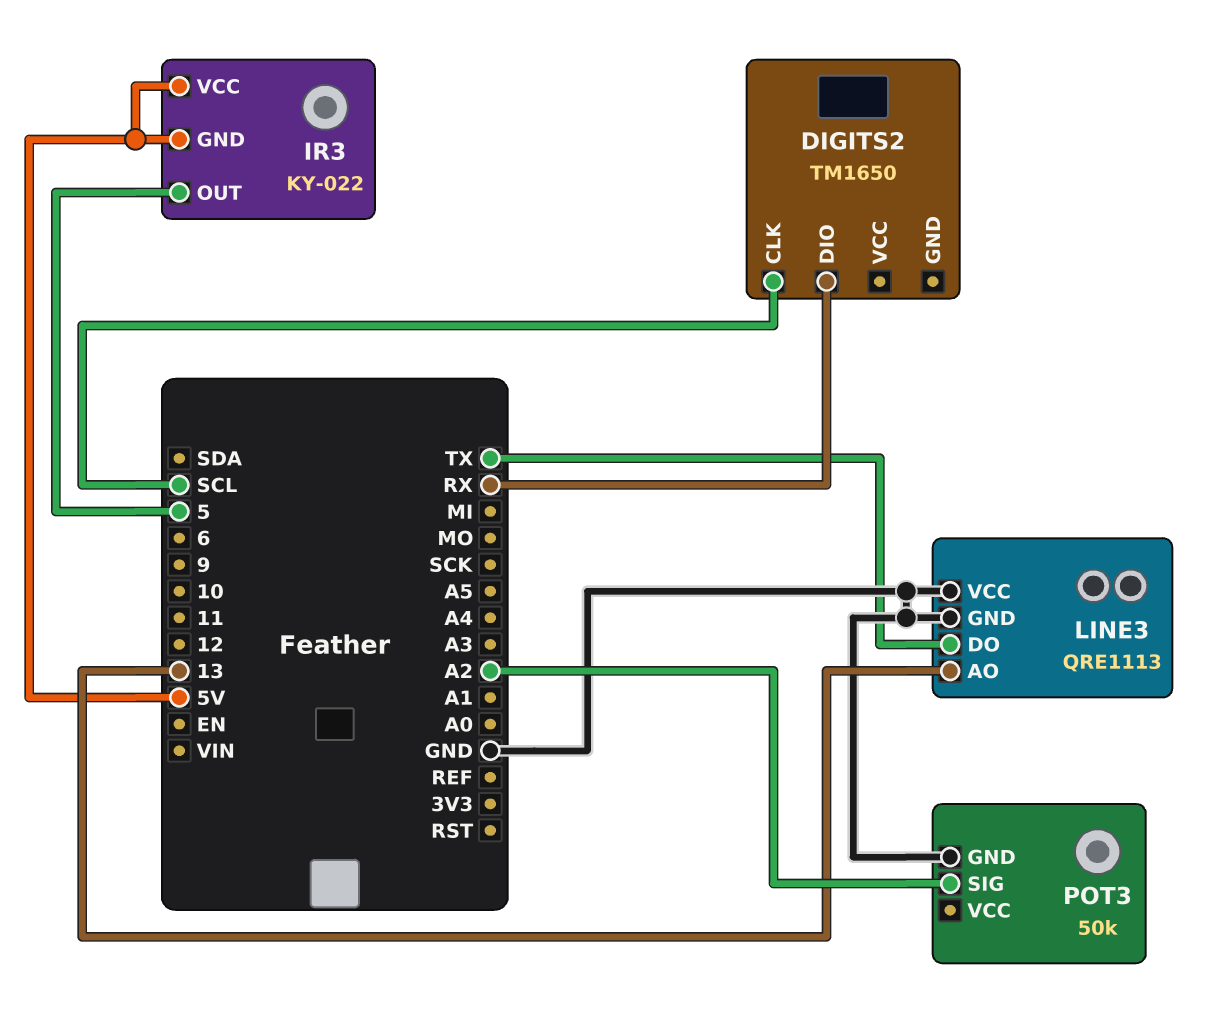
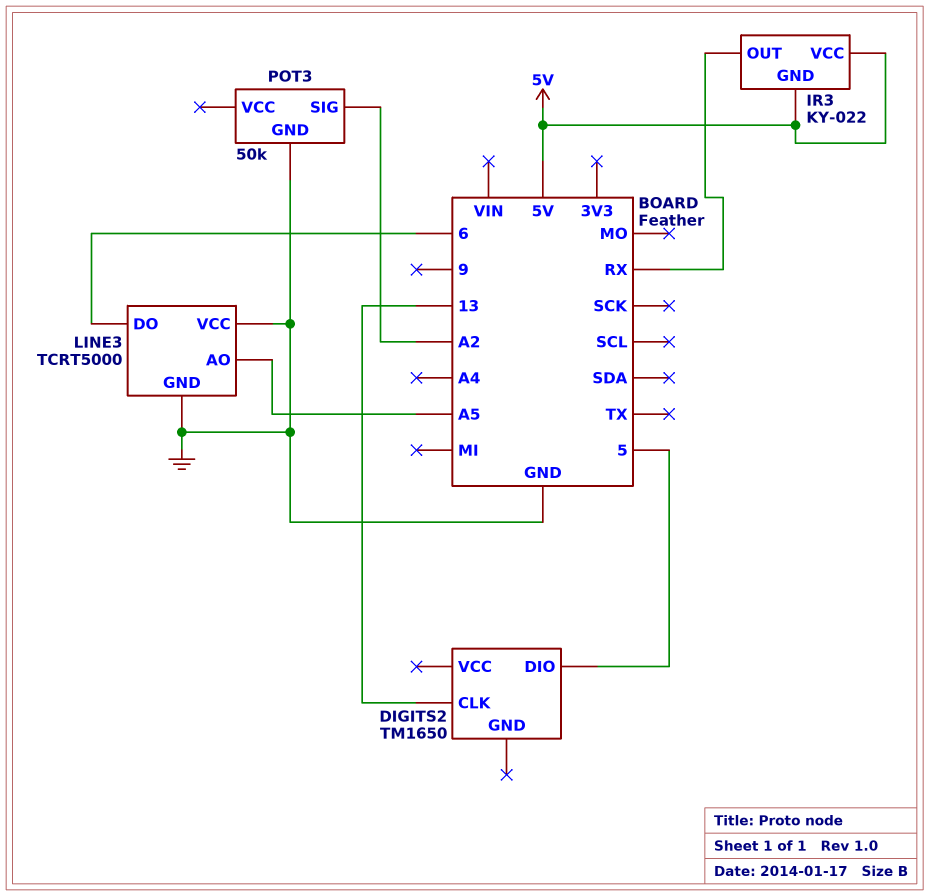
DIGITS2 pin CLK: SCL -> 13
DIGITS2 pin DIO: RX -> 5
IR3 pin OUT: 5 -> RX
LINE3: QRE1113 -> TCRT5000
LINE3 pin AO: 13 -> A5
LINE3 pin DO: TX -> 6

